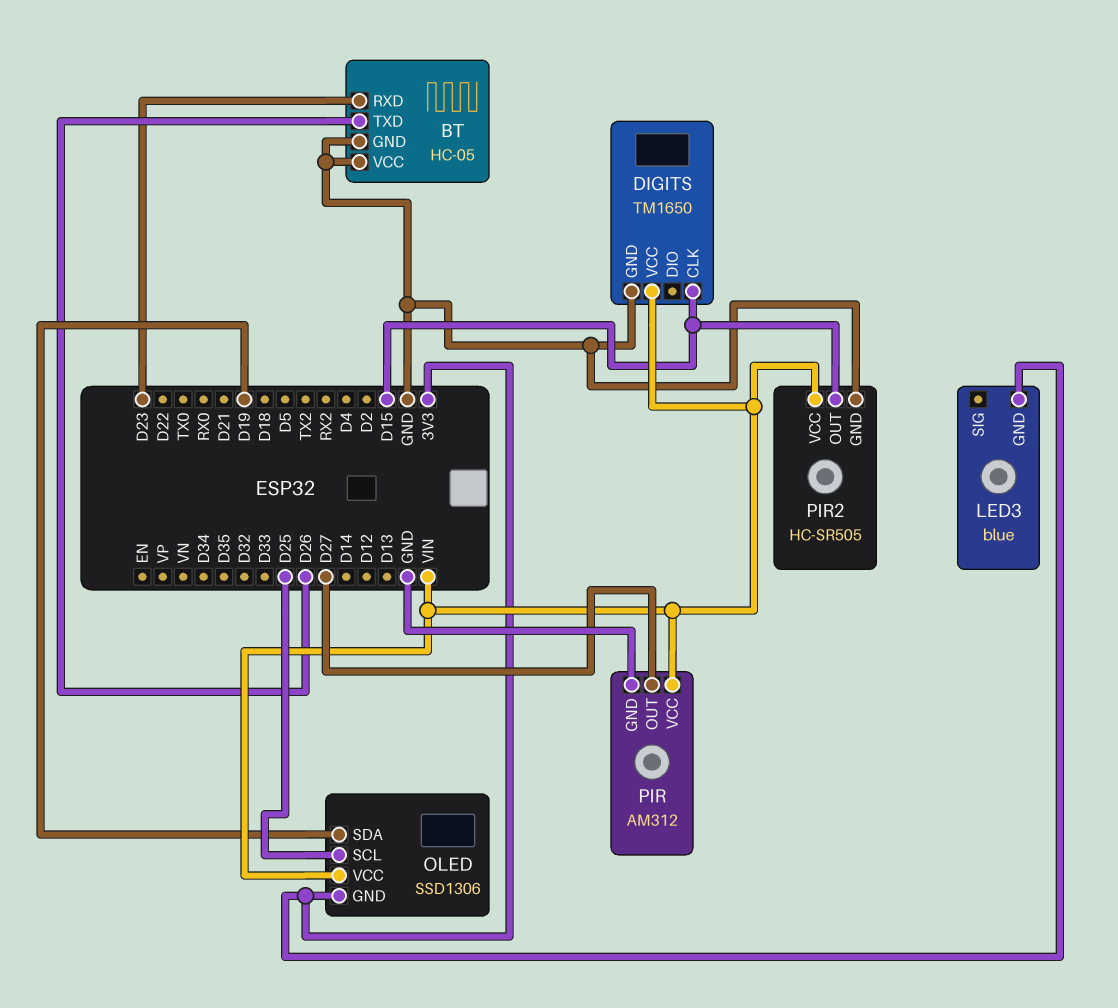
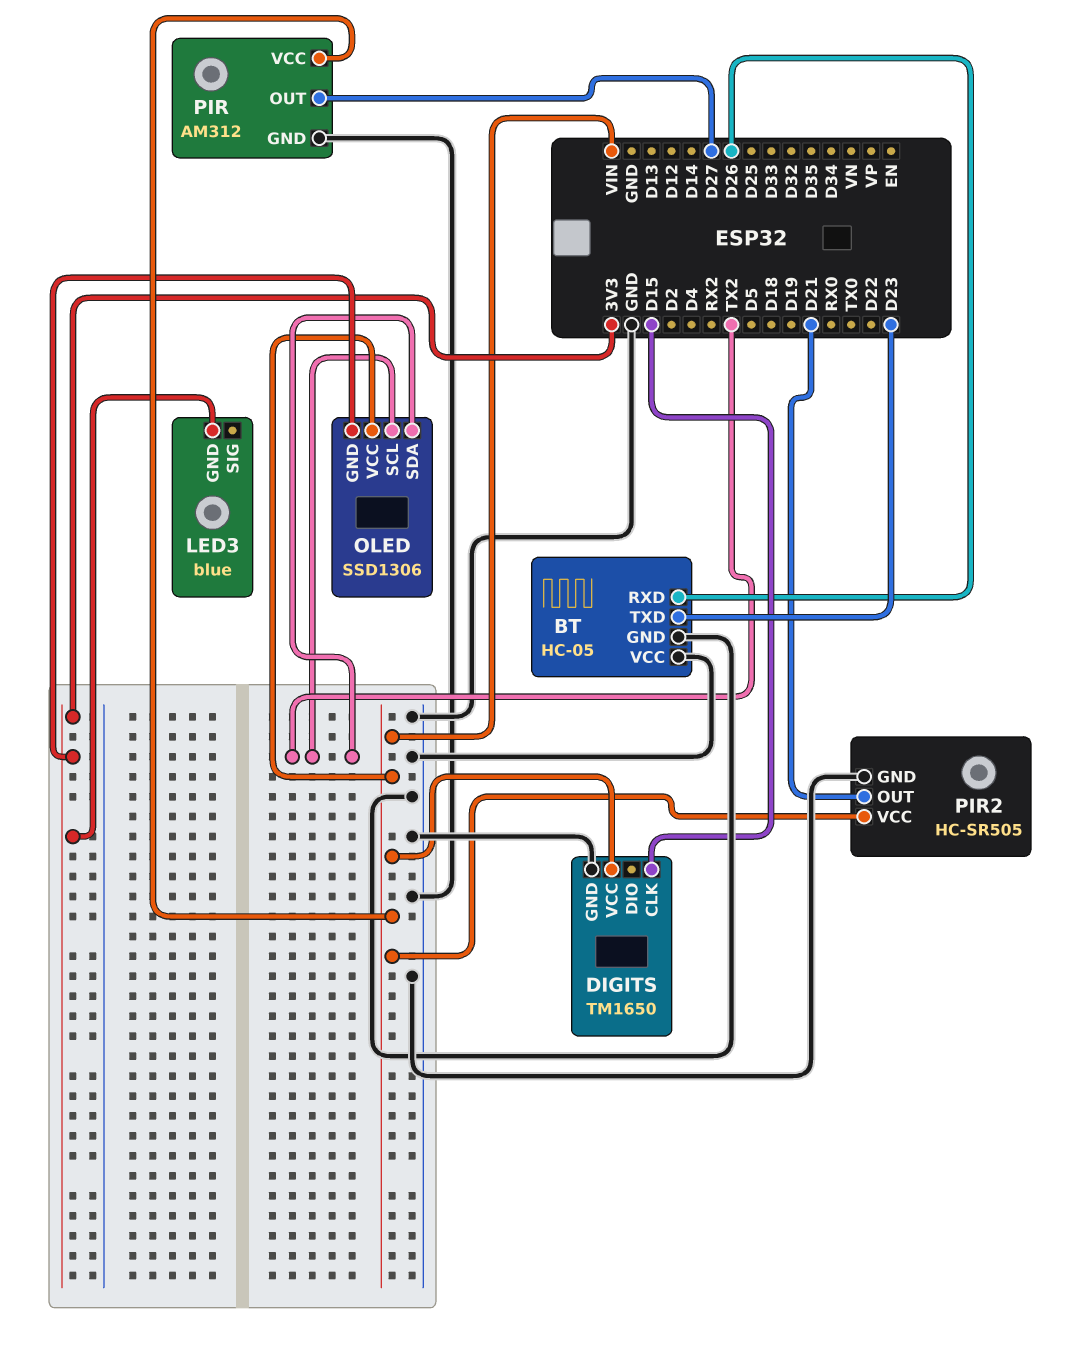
BT pin RXD: D23 -> D26
BT pin TXD: D26 -> D23
OLED pin SCL: D25 -> TX2
OLED pin SDA: D19 -> TX2
PIR2 pin OUT: D15 -> D21

